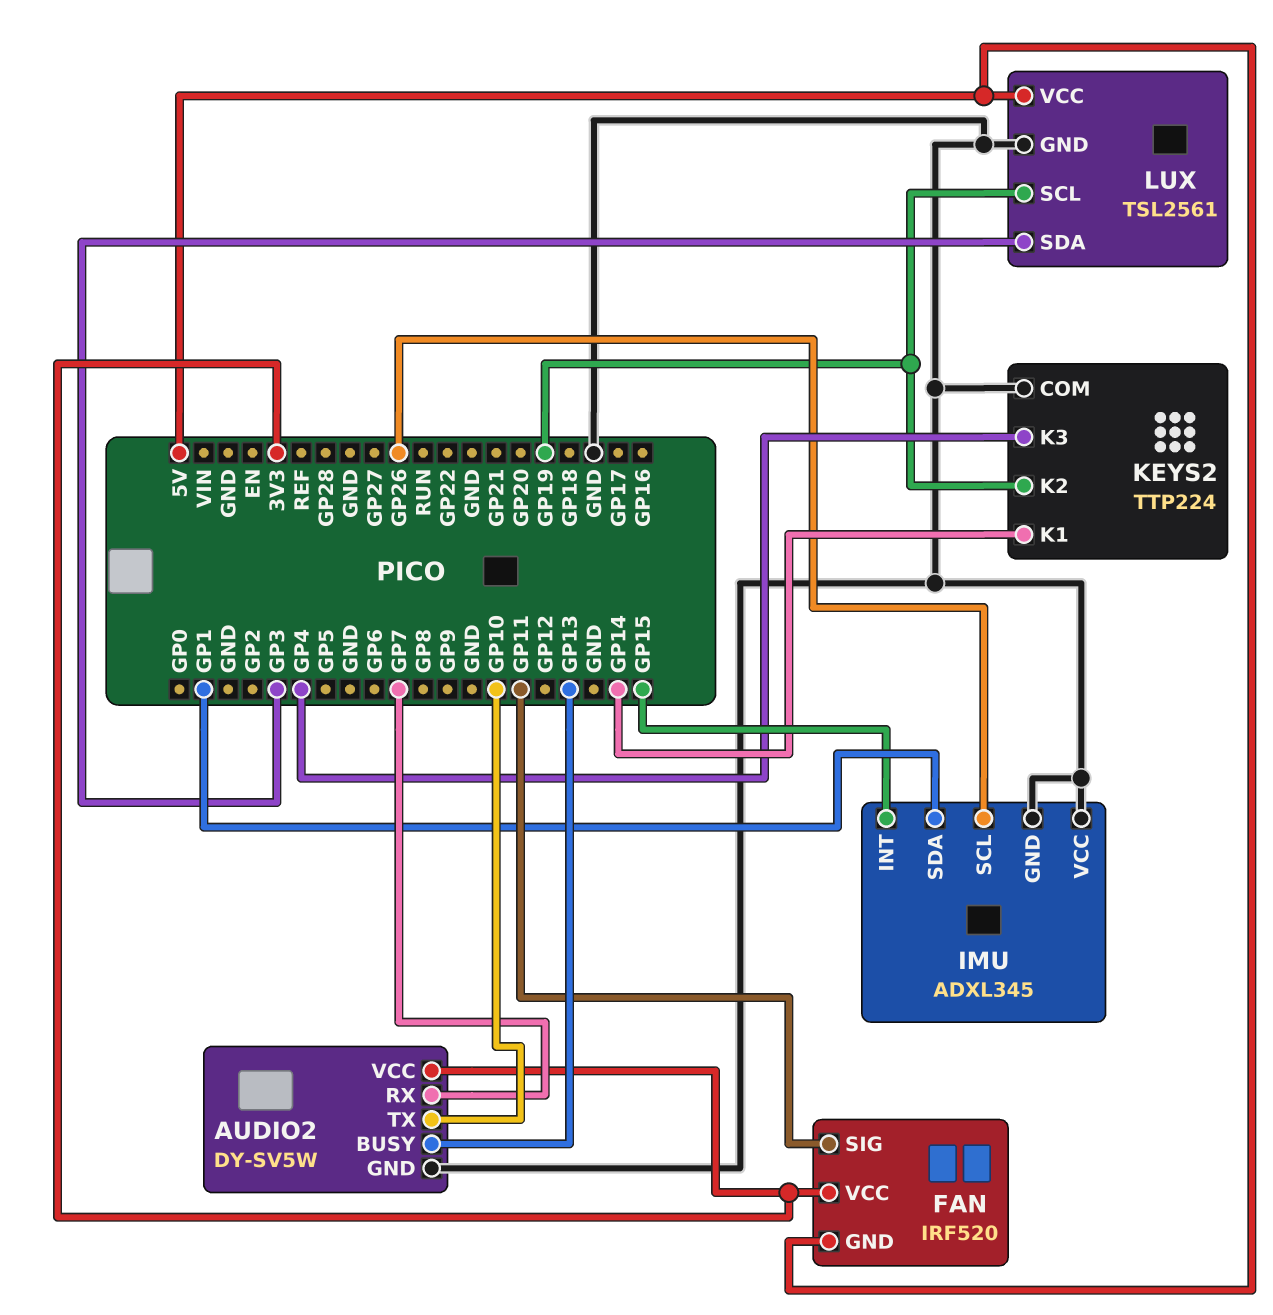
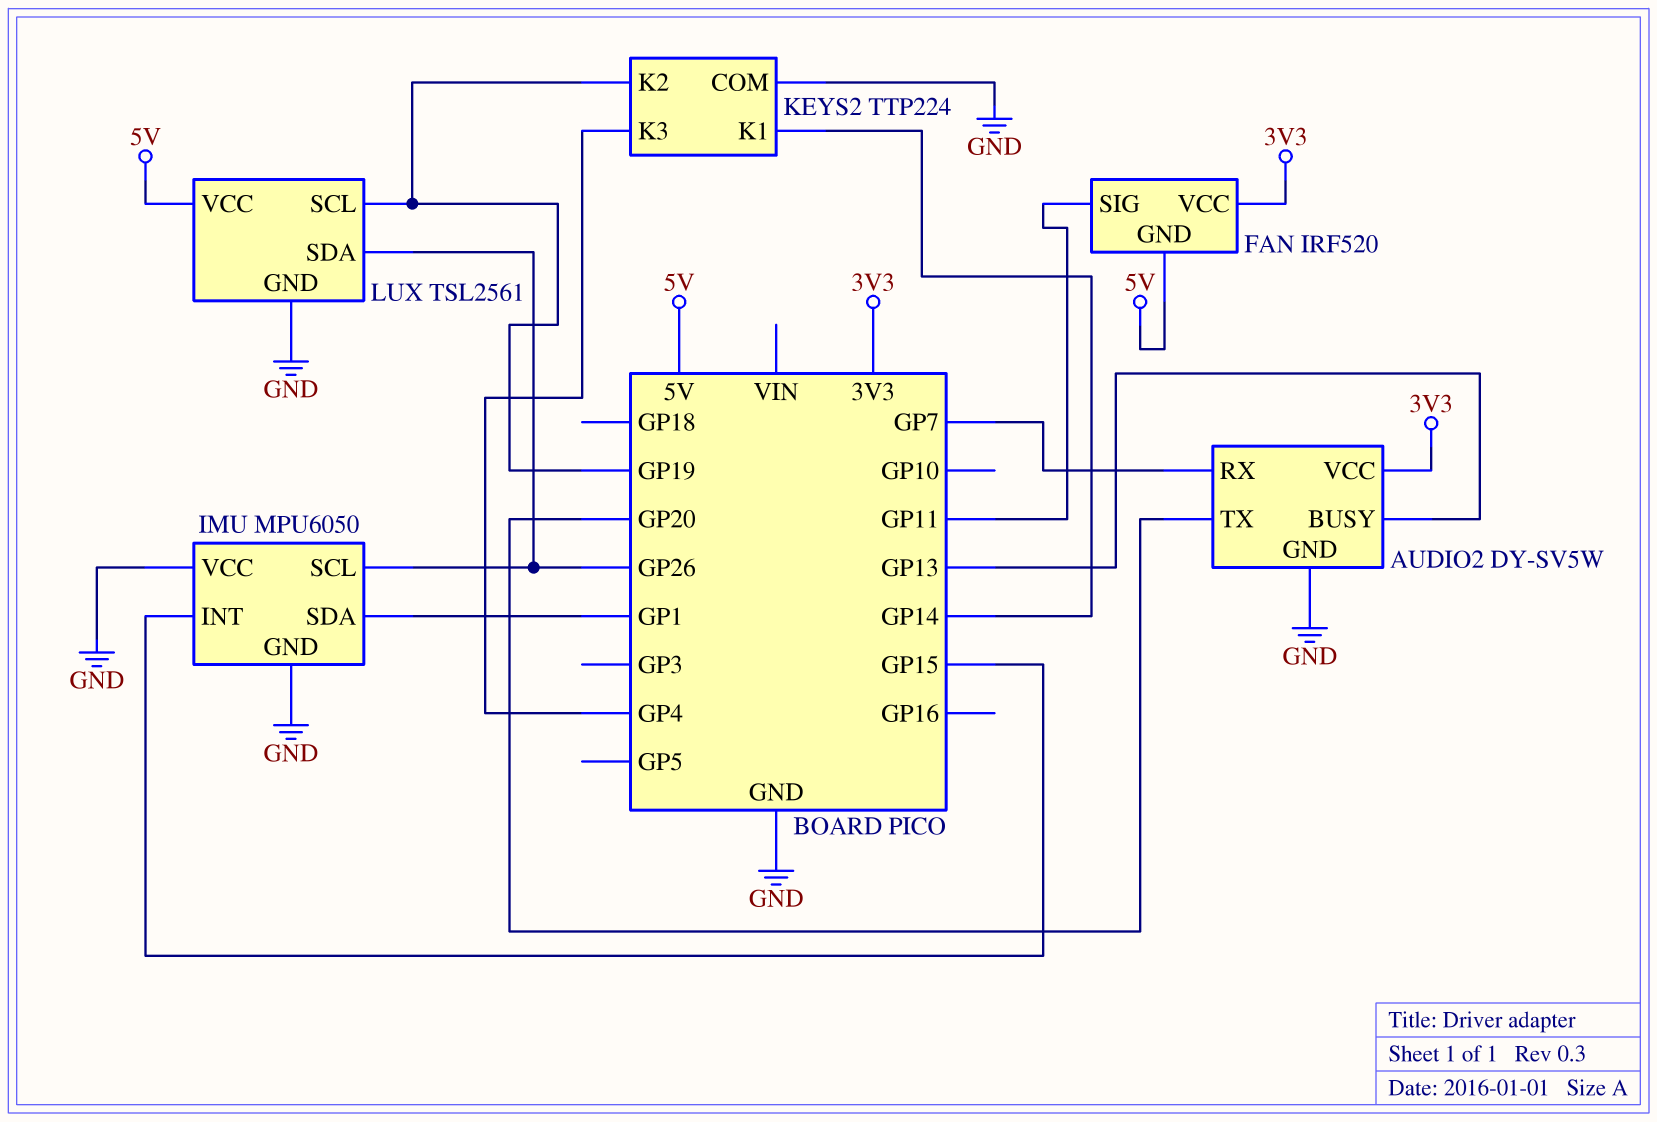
AUDIO2 pin TX: GP10 -> GP20
IMU: ADXL345 -> MPU6050
LUX pin SDA: GP3 -> GP26

